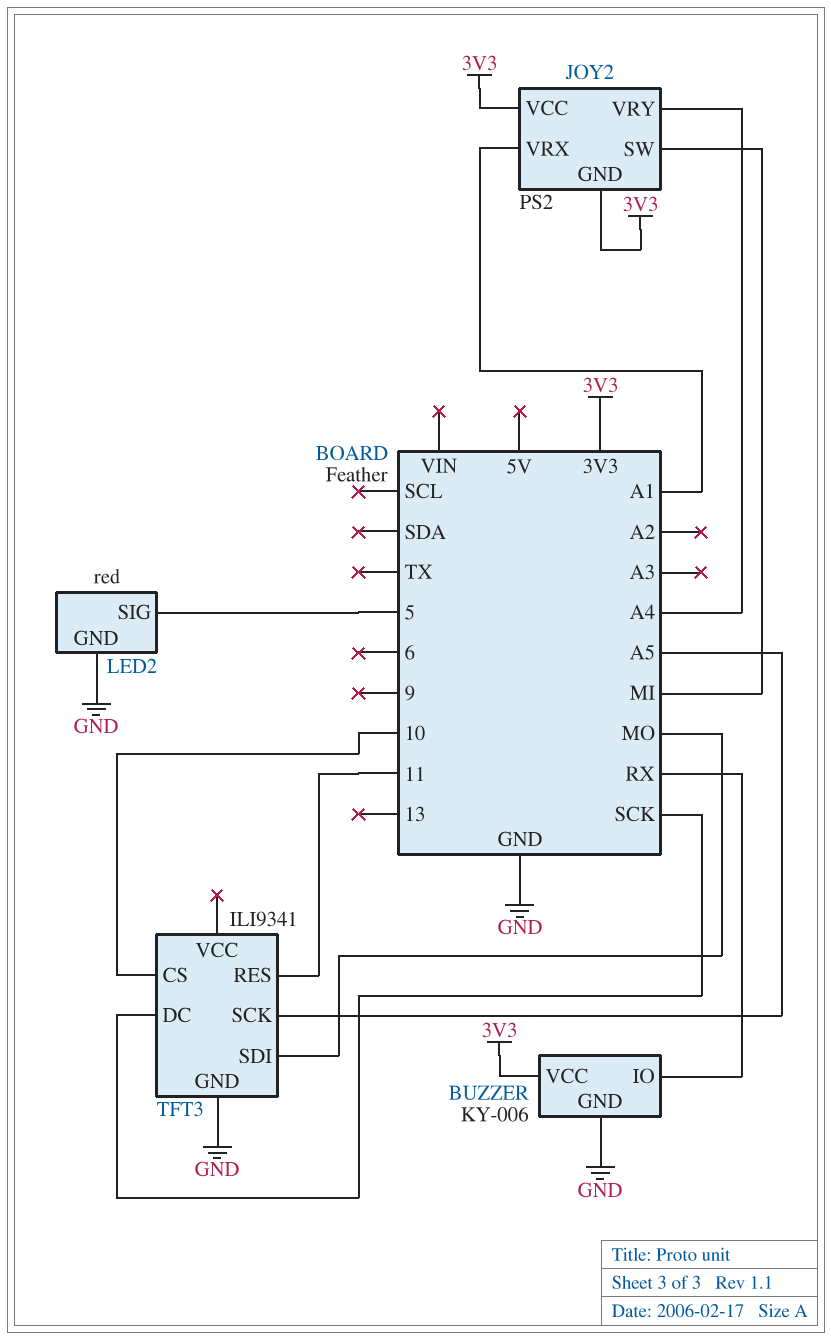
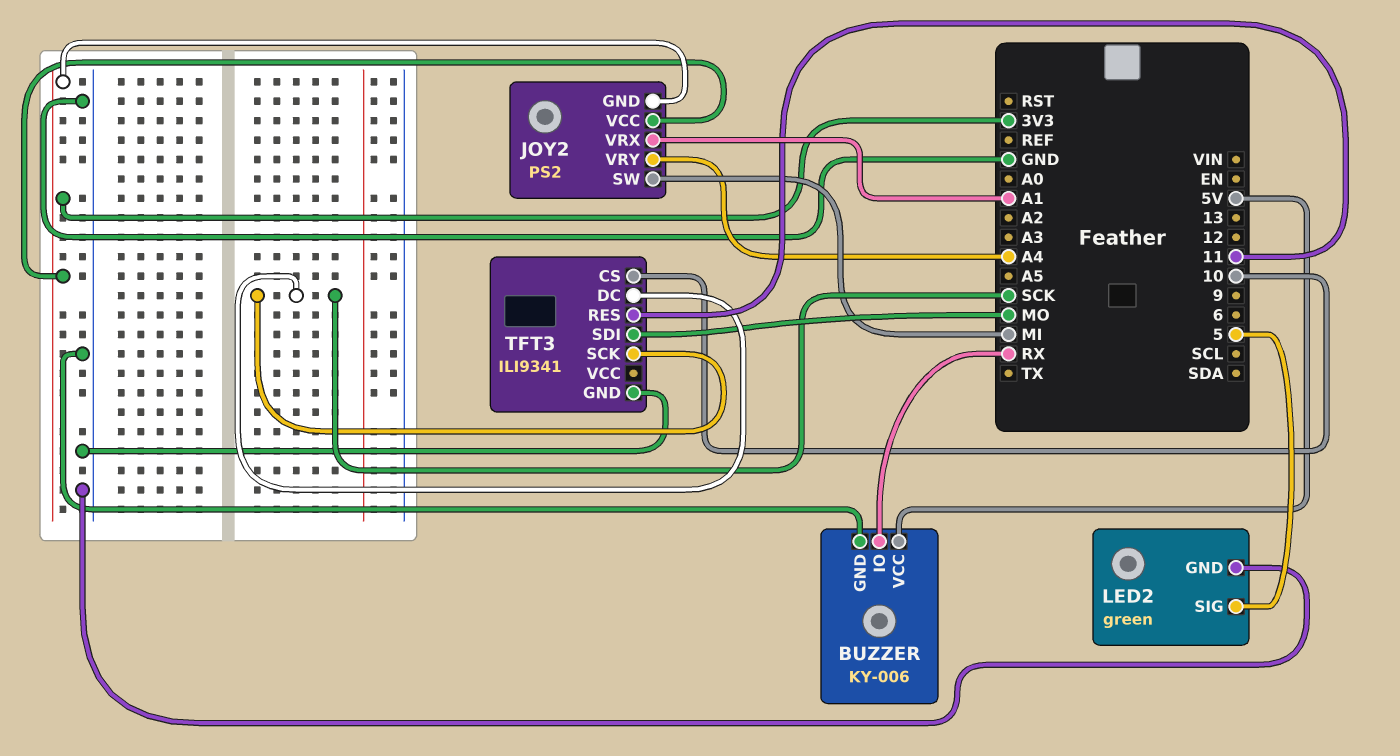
BUZZER pin VCC: 3V3 -> 5V
LED2: red -> green
TFT3 pin SCK: A5 -> SCK

